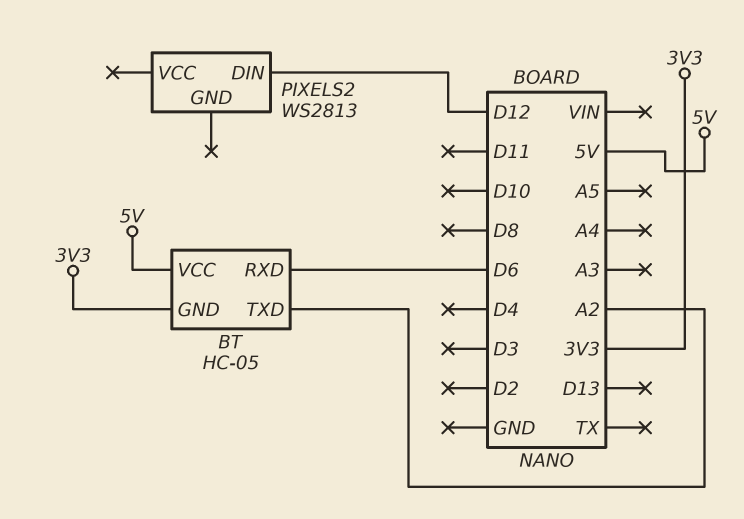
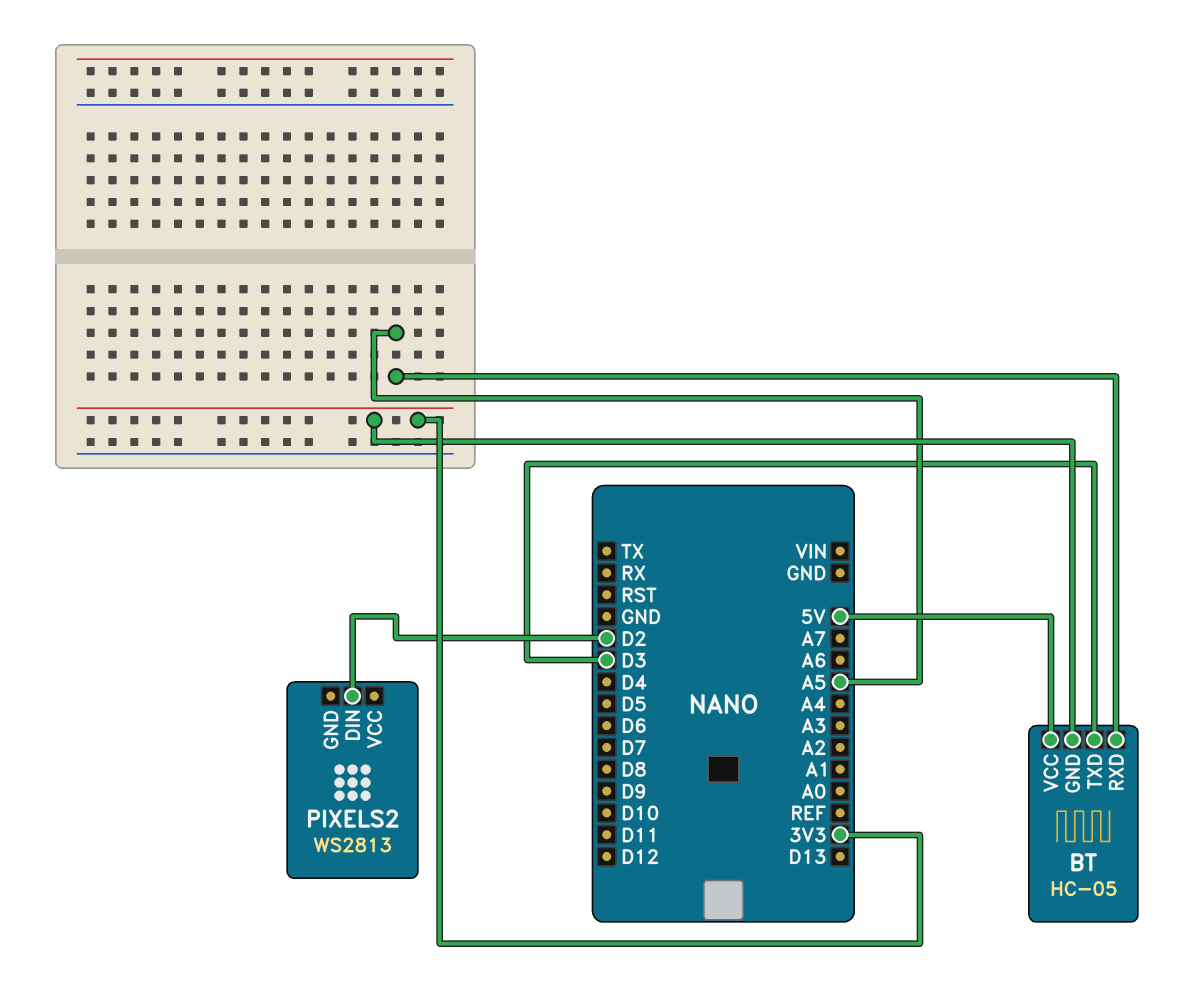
BT pin RXD: D6 -> A5
BT pin TXD: A2 -> D3
PIXELS2 pin DIN: D12 -> D2

